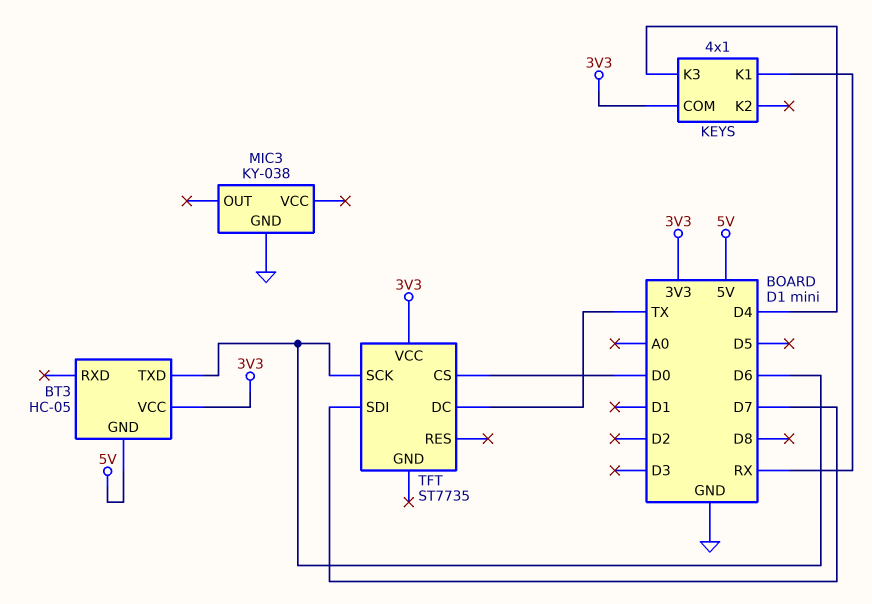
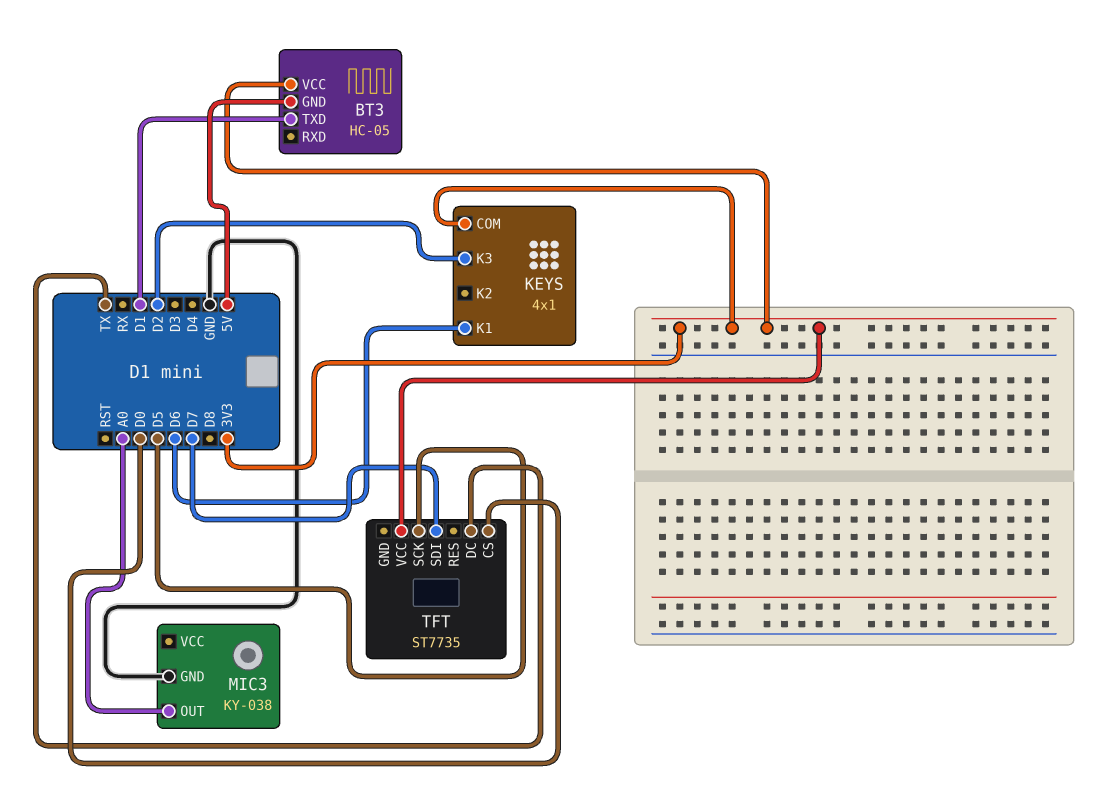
BT3 pin TXD: D6 -> D1
KEYS pin K1: RX -> D6
KEYS pin K3: D4 -> D2
MIC3 pin OUT: none -> A0
TFT pin SCK: D6 -> D5

